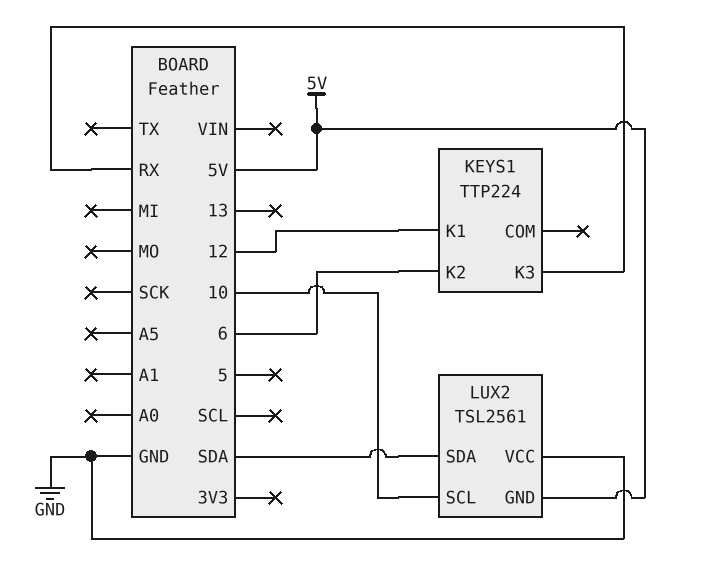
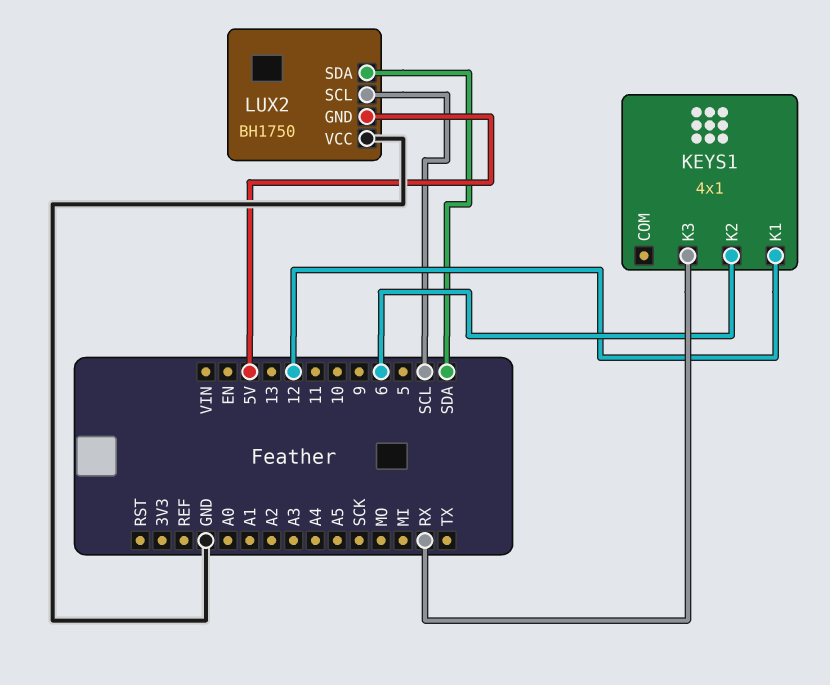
KEYS1: TTP224 -> 4x1
LUX2: TSL2561 -> BH1750
LUX2 pin SCL: 10 -> SCL

